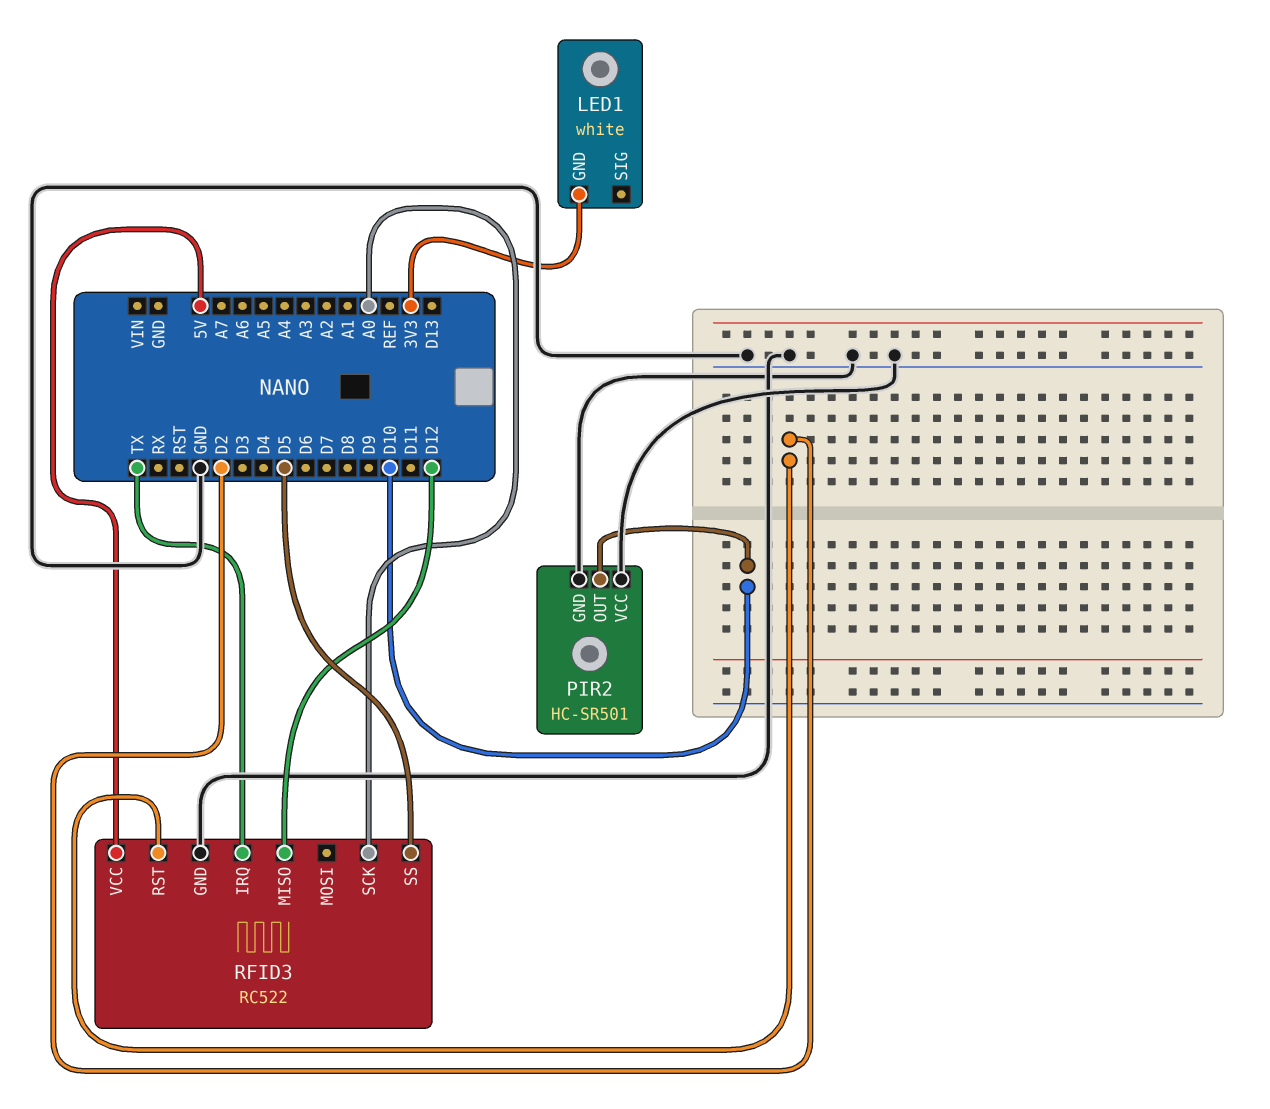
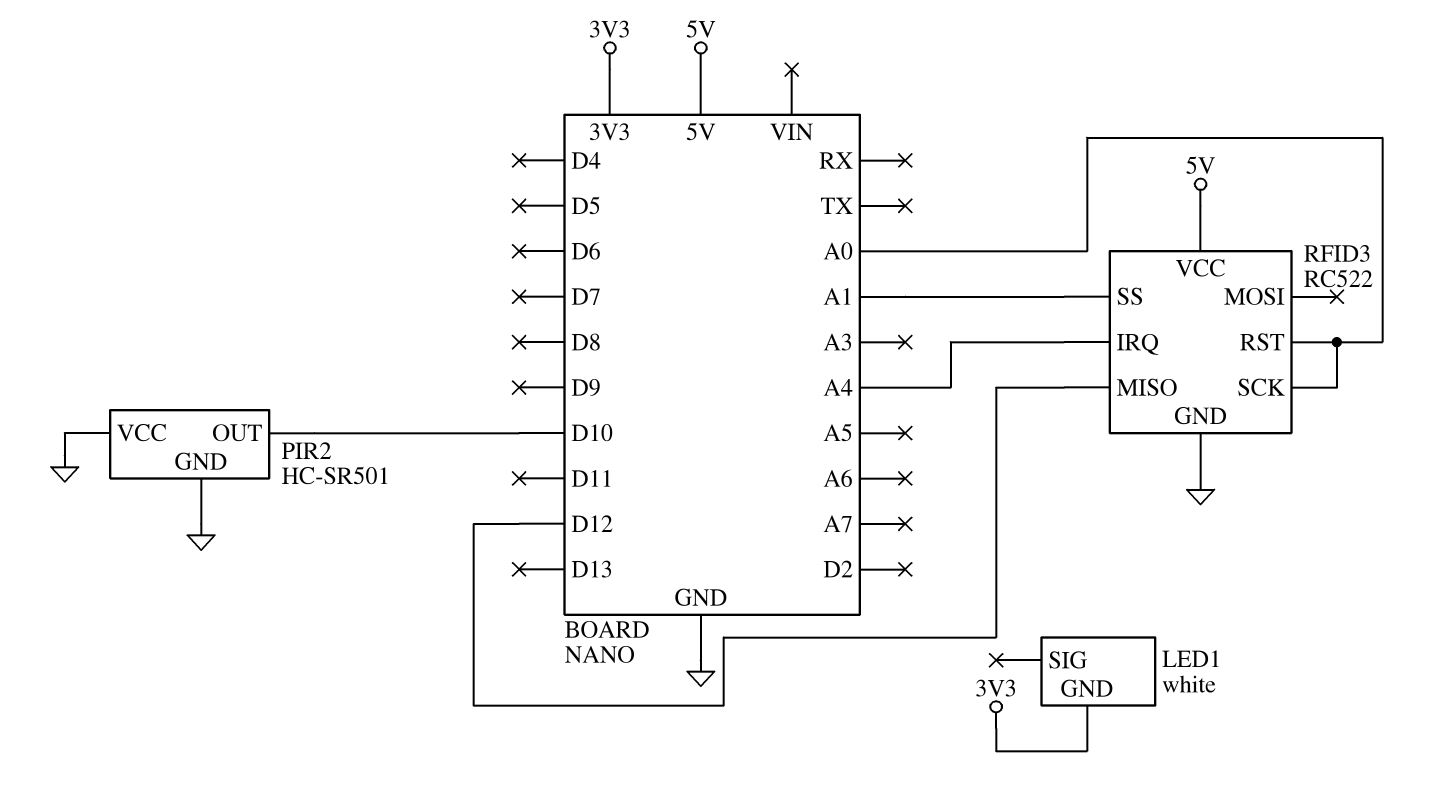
RFID3 pin IRQ: TX -> A4
RFID3 pin RST: D2 -> A0
RFID3 pin SS: D5 -> A1

